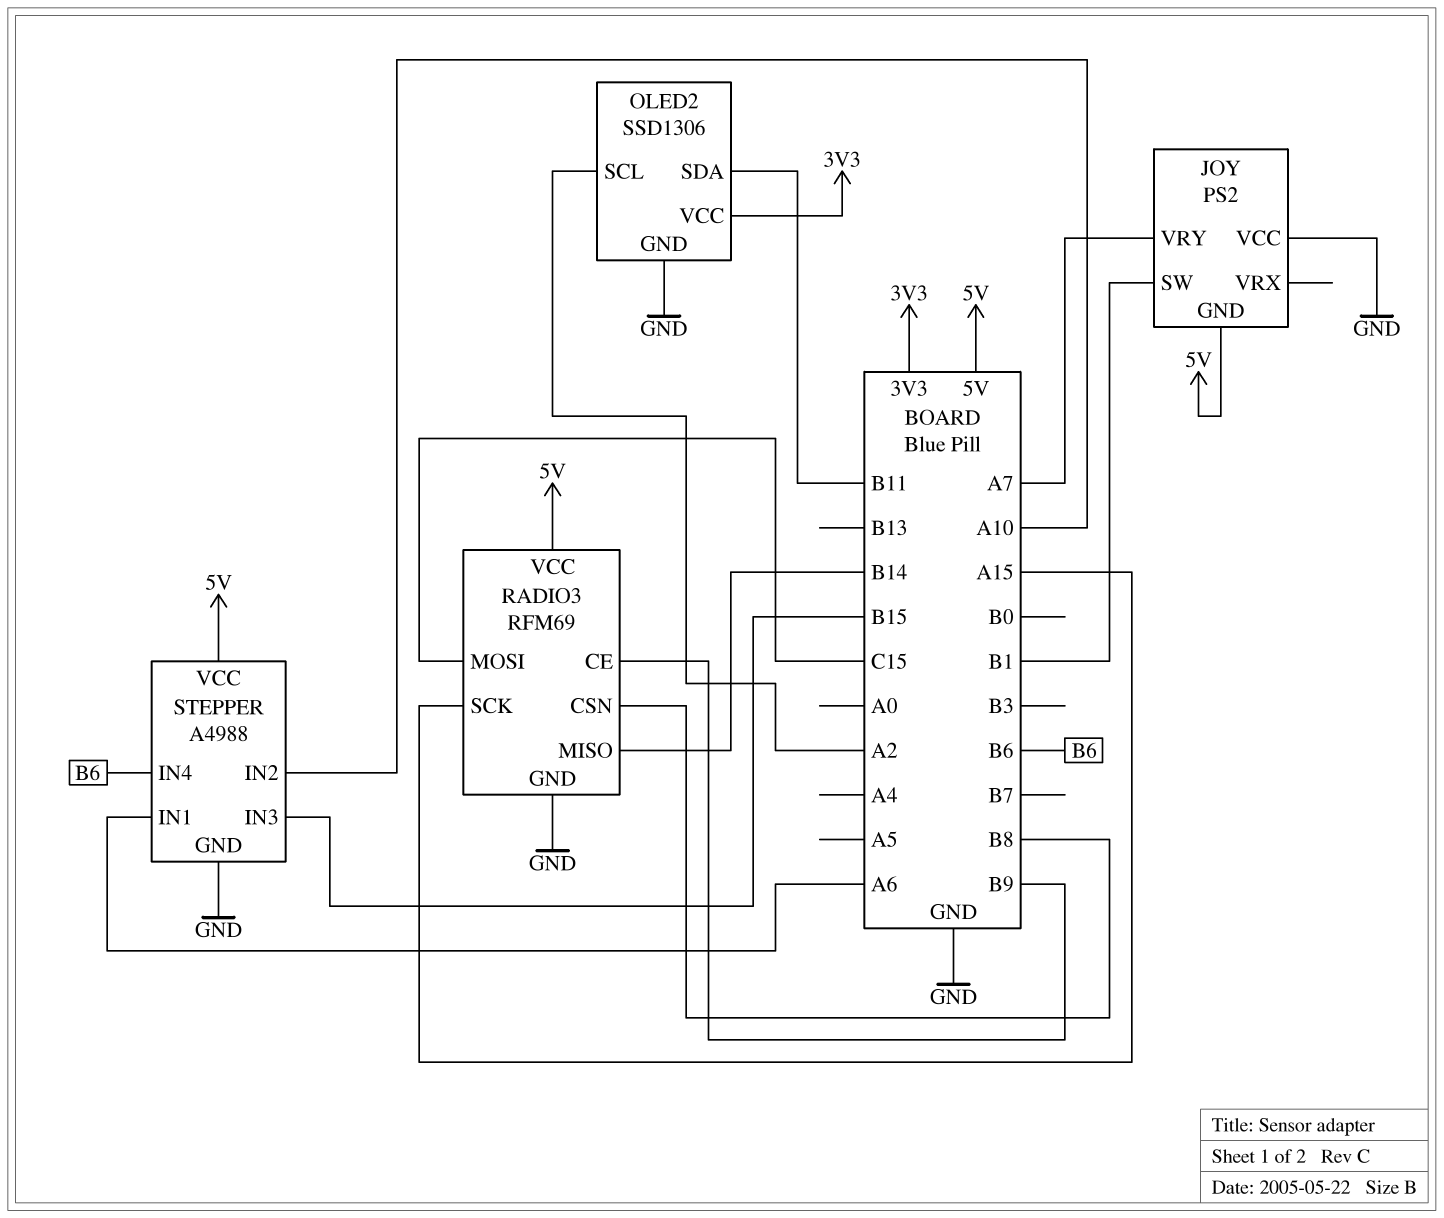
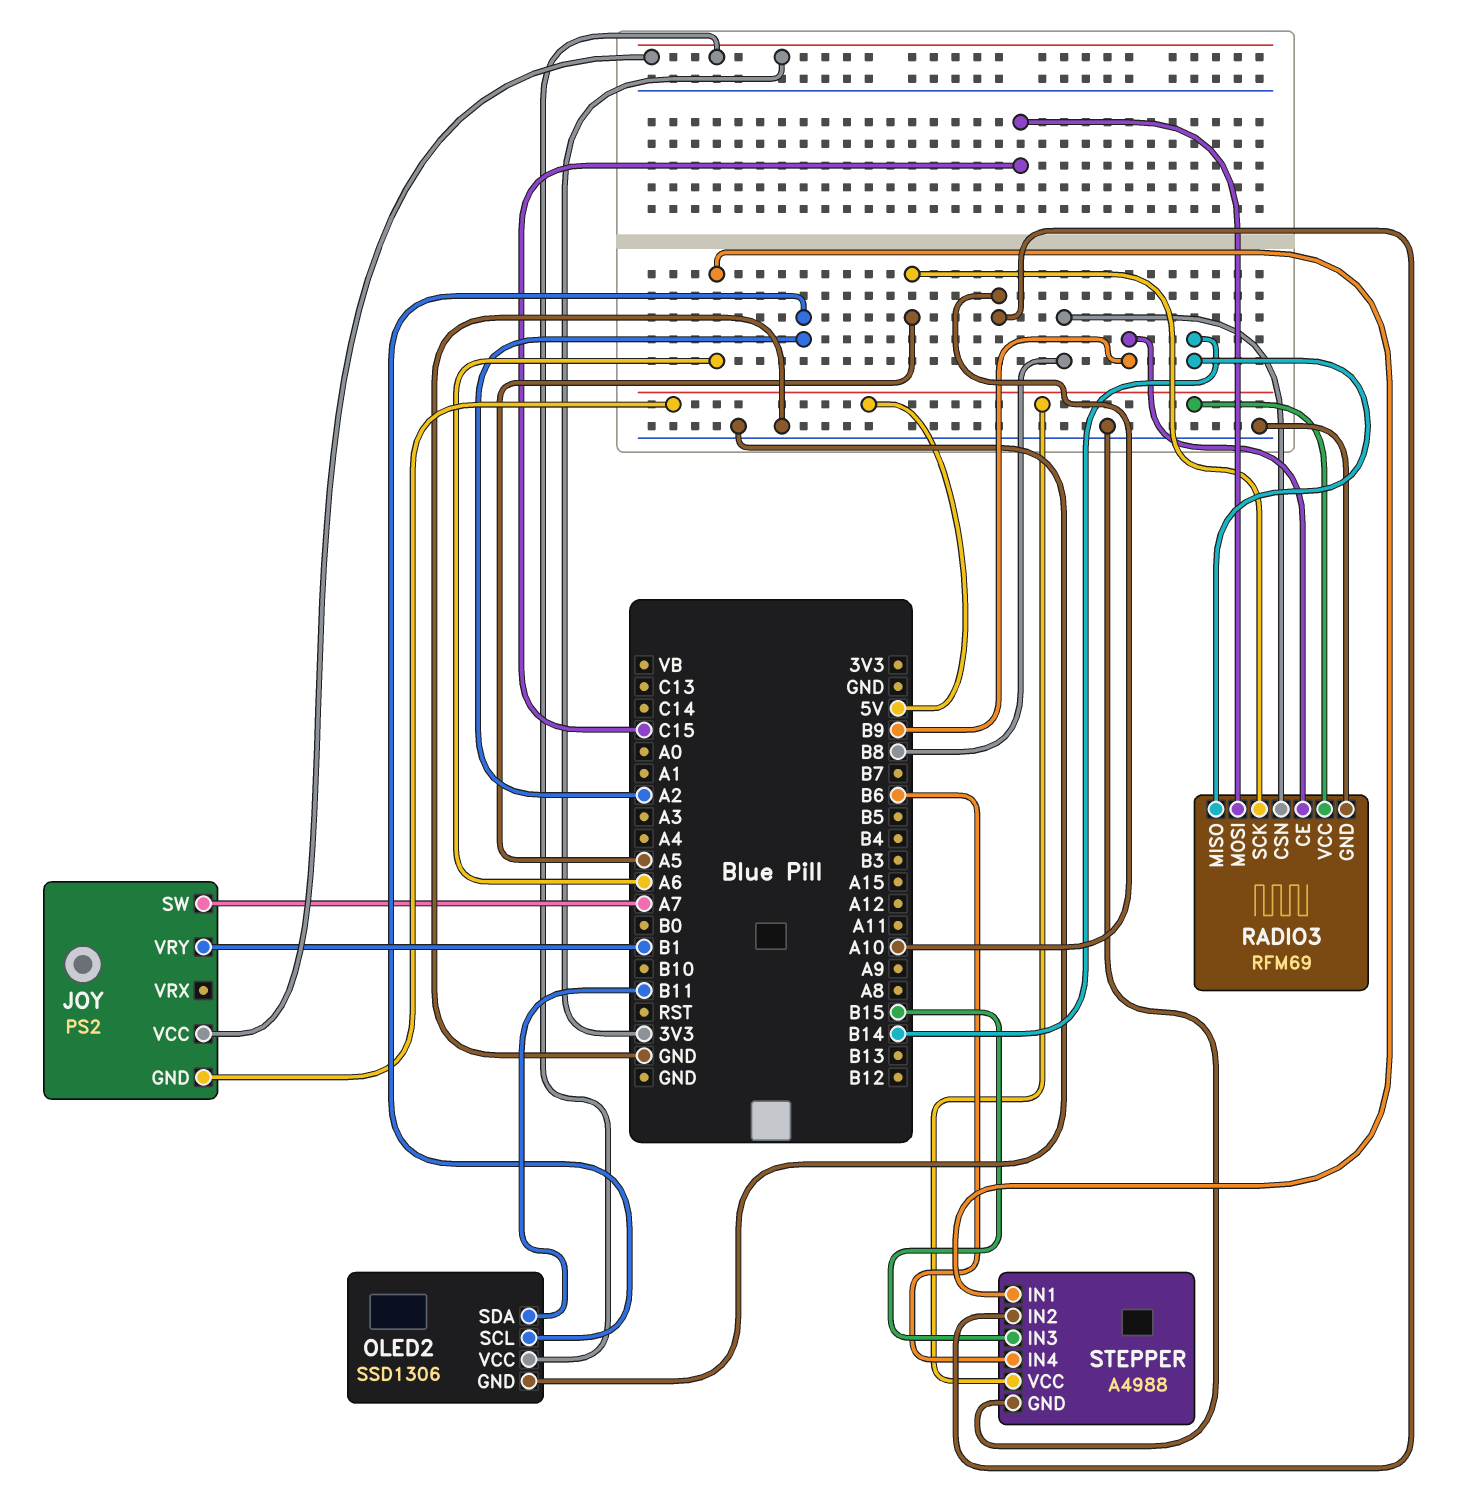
JOY pin SW: B1 -> A7
JOY pin VCC: GND -> 3V3
JOY pin VRY: A7 -> B1
RADIO3 pin SCK: A15 -> A5

